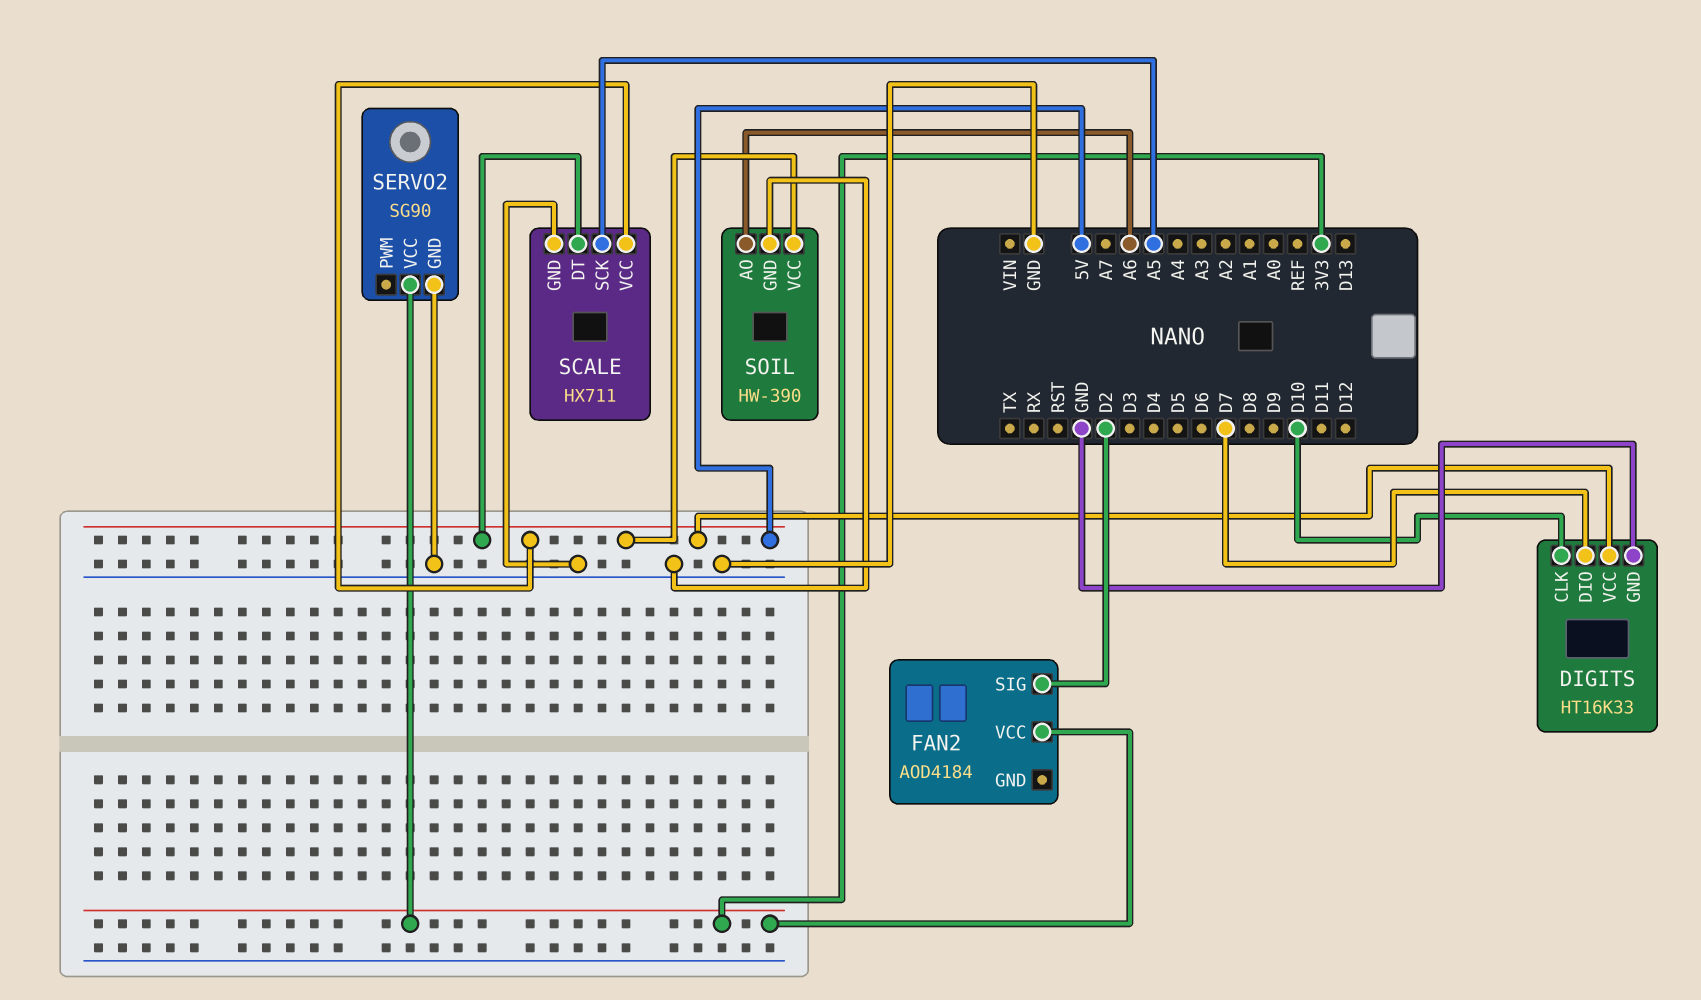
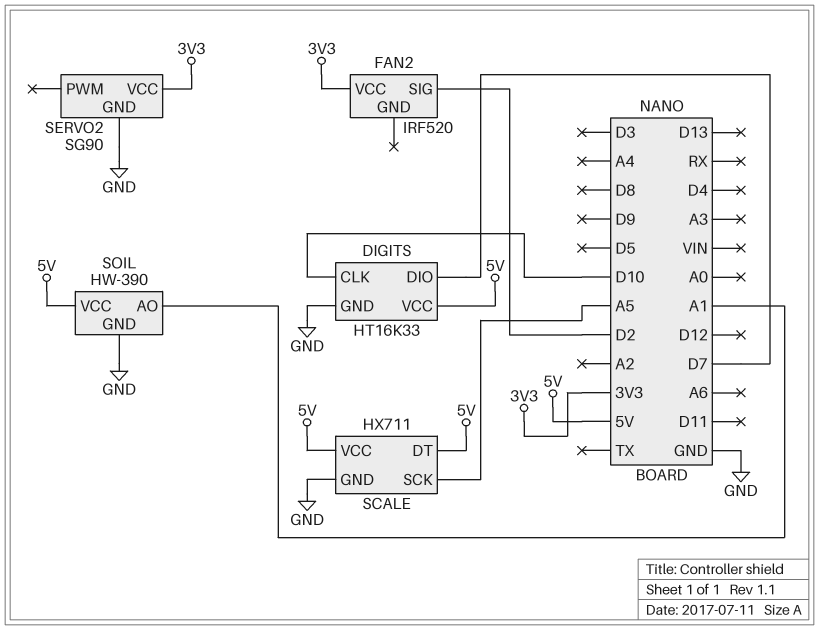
FAN2: AOD4184 -> IRF520
SOIL pin AO: A6 -> A1

